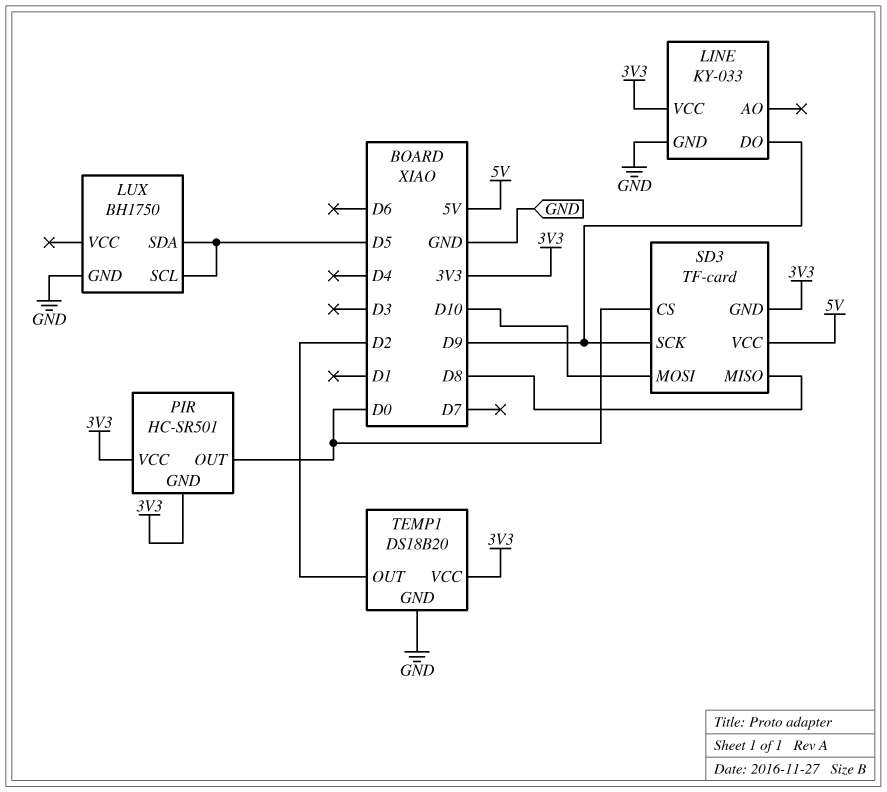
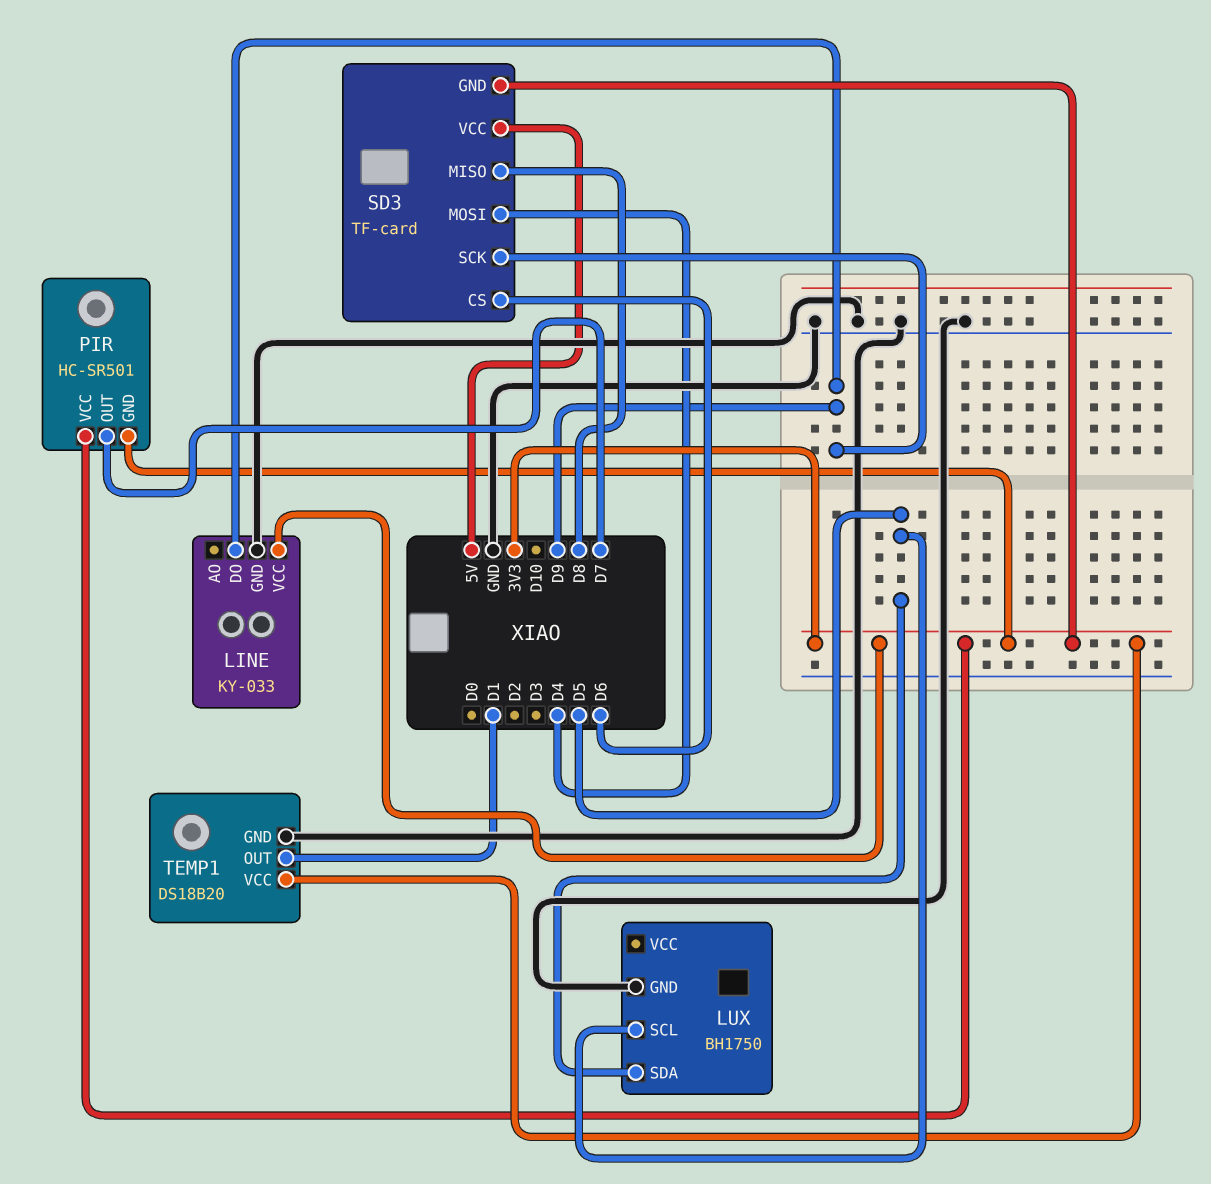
PIR pin OUT: D0 -> D7
SD3 pin CS: D0 -> D6
SD3 pin MOSI: D10 -> D4
TEMP1 pin OUT: D2 -> D1

